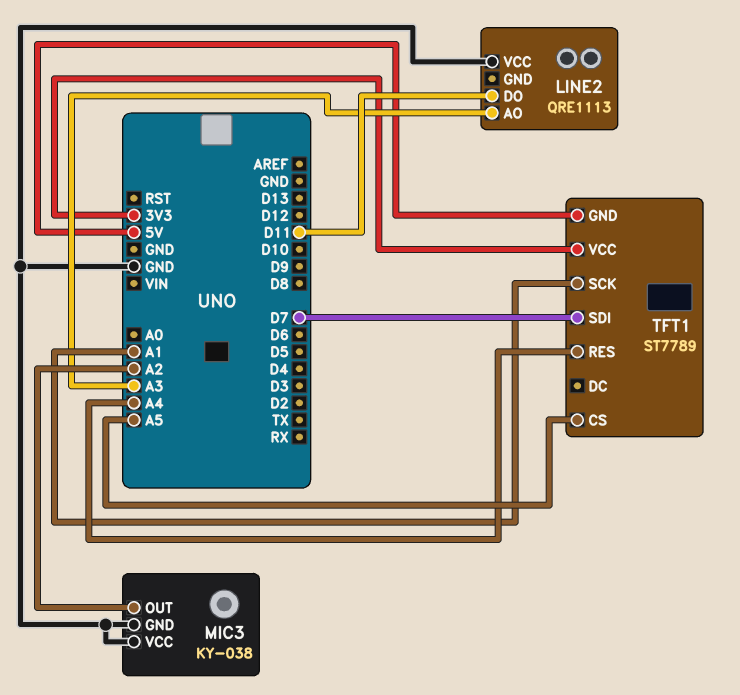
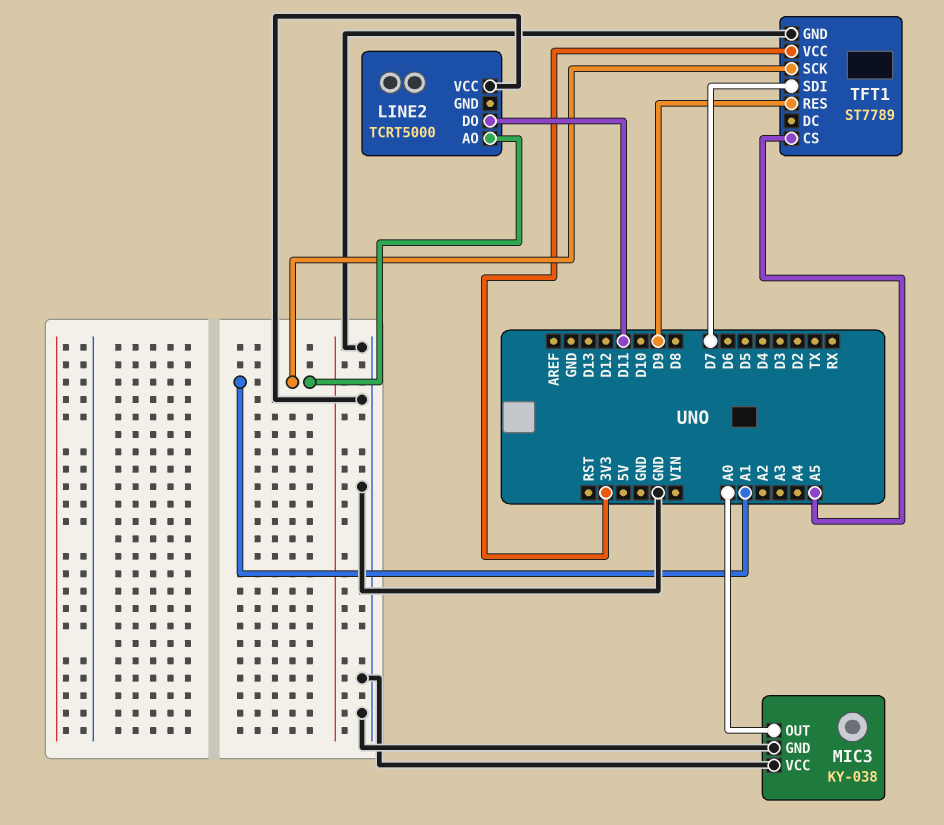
LINE2: QRE1113 -> TCRT5000
LINE2 pin AO: A3 -> A1
MIC3 pin OUT: A2 -> A0
TFT1 pin GND: 5V -> GND
TFT1 pin RES: A4 -> D9

